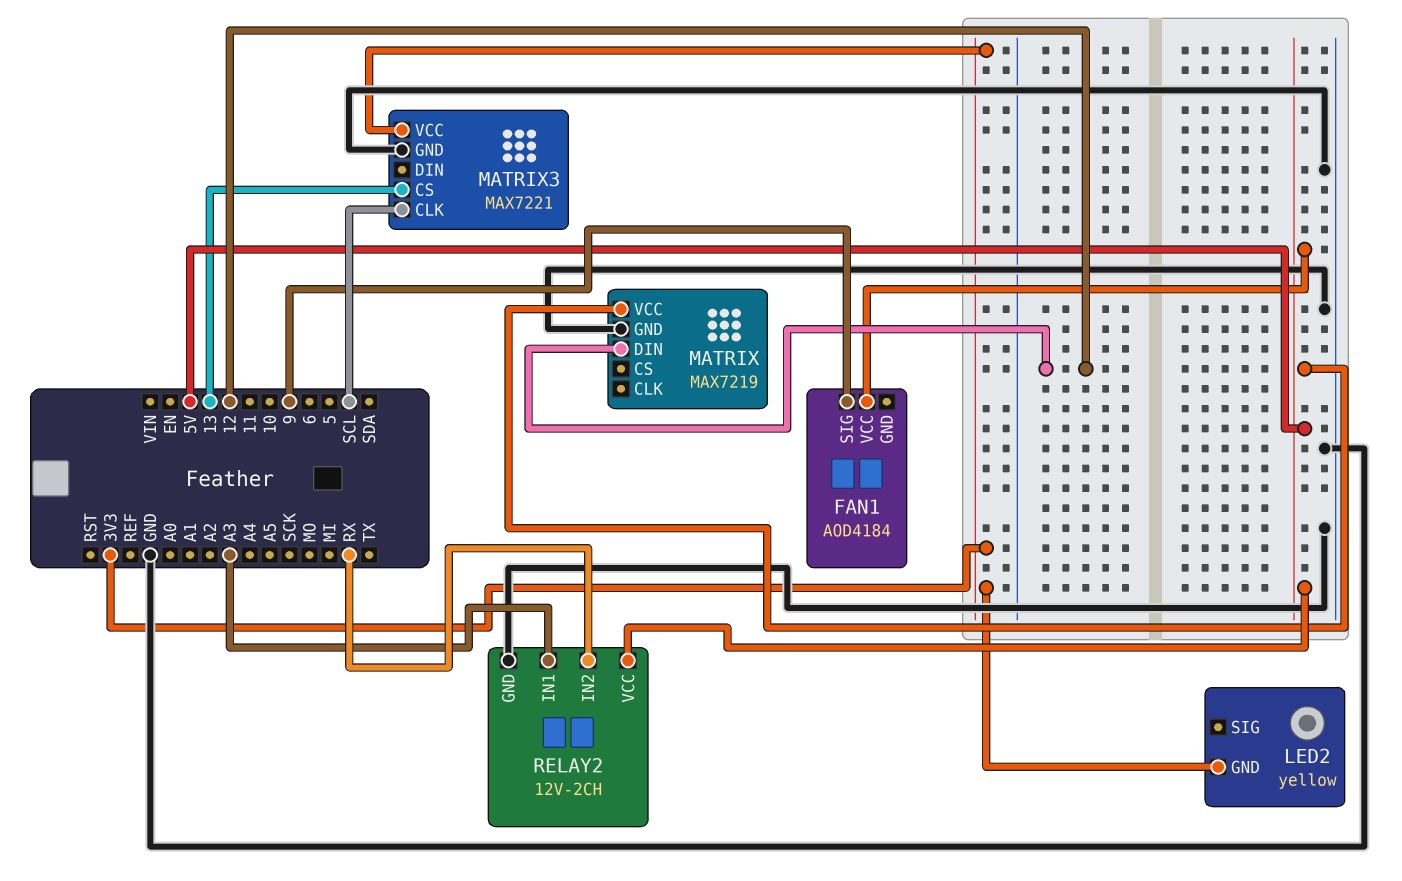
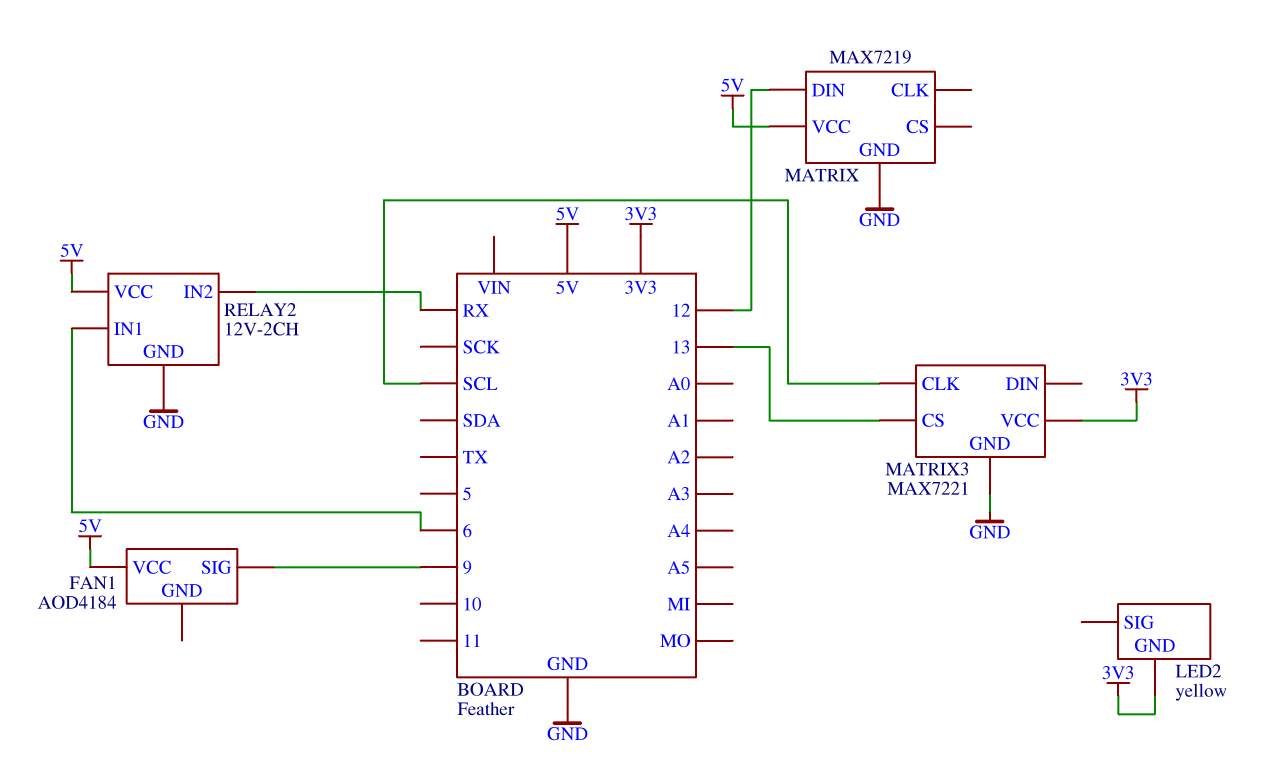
RELAY2 pin IN1: A3 -> 6

